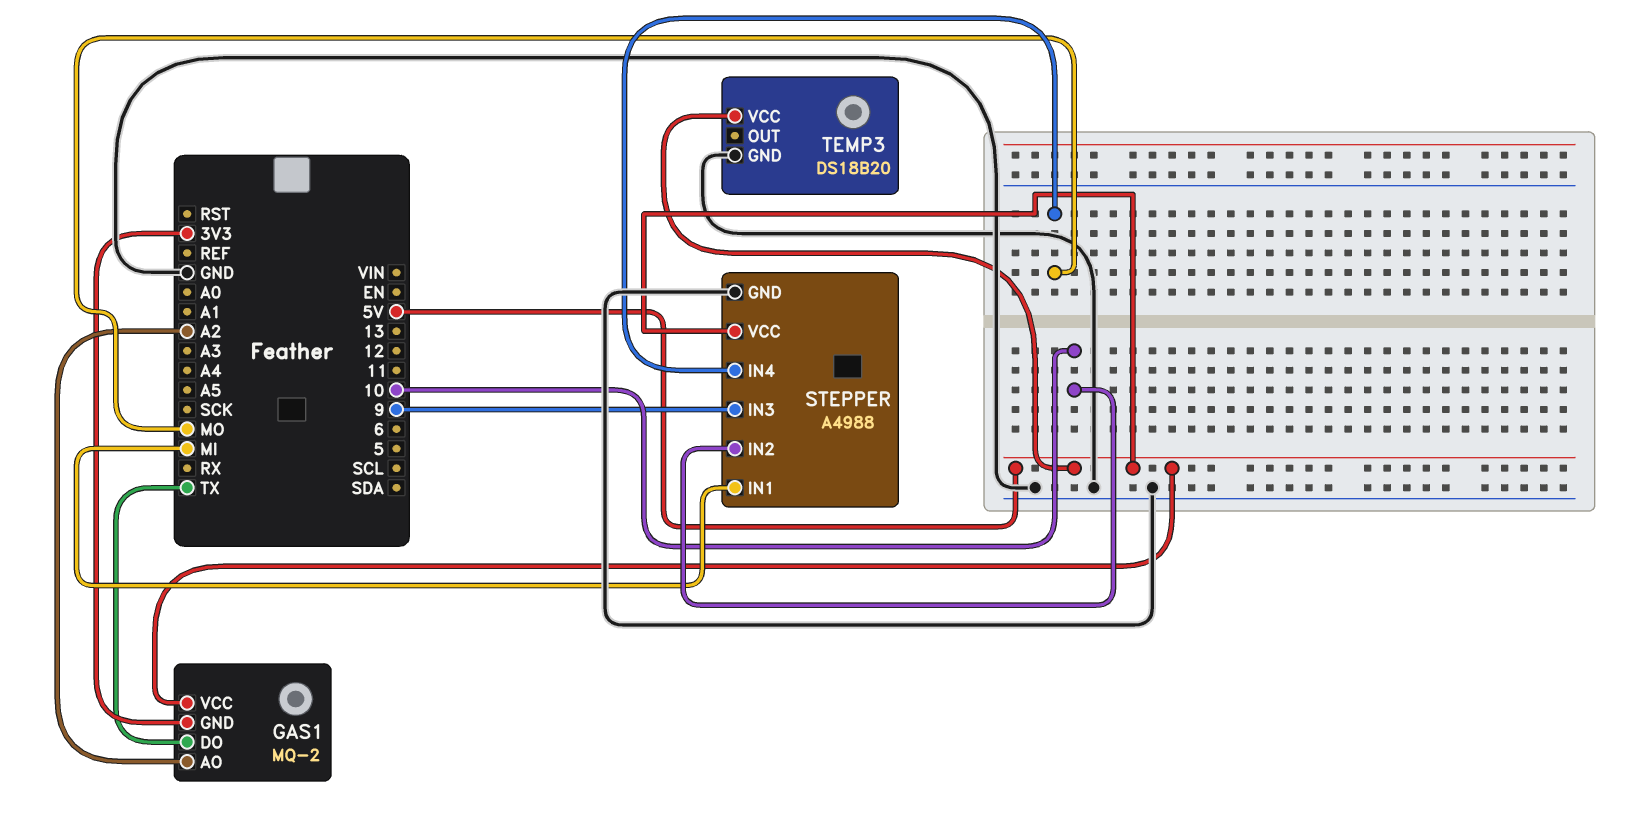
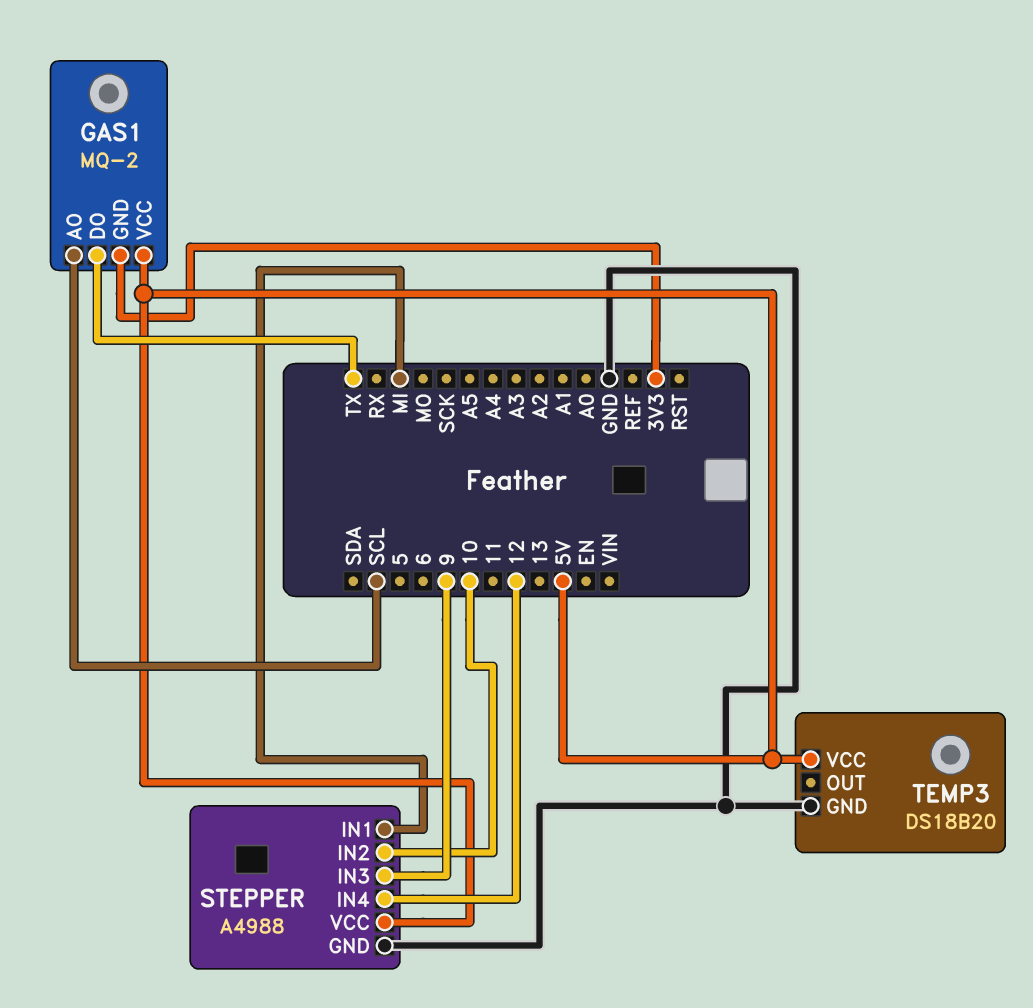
GAS1 pin AO: A2 -> SCL
STEPPER pin IN4: MO -> 12

